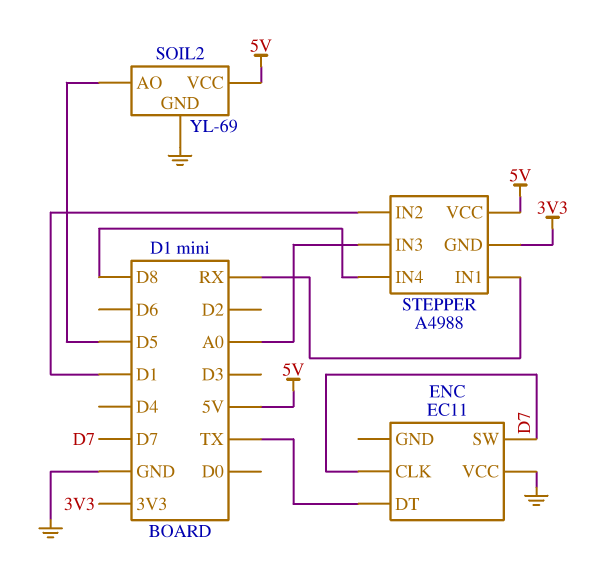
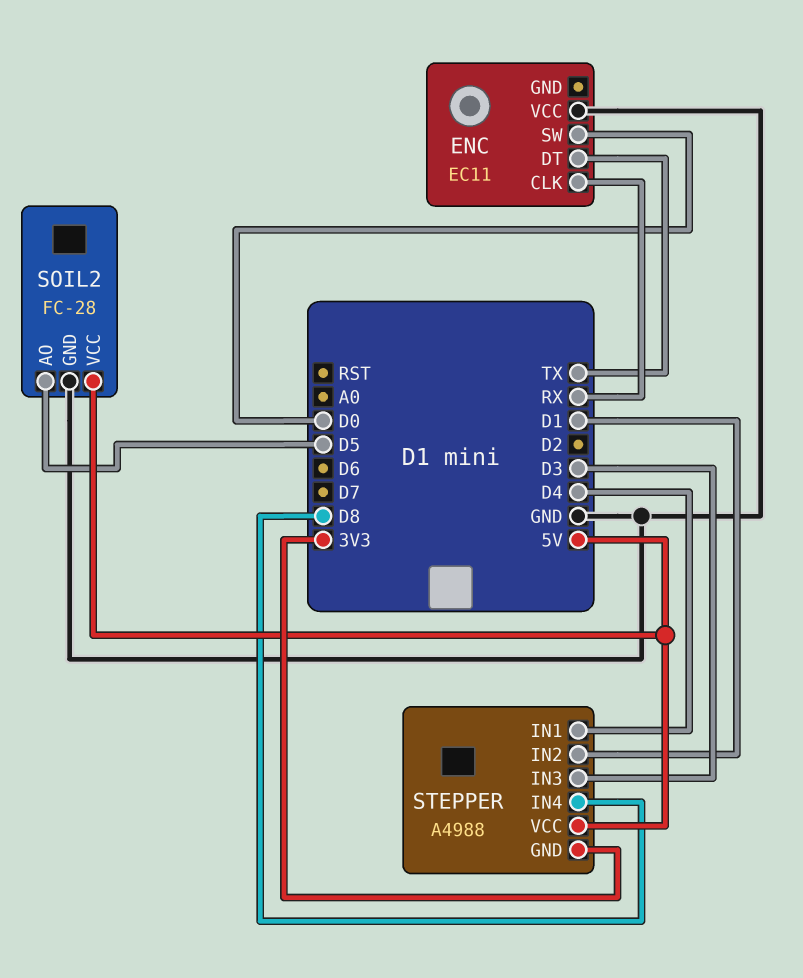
ENC pin CLK: D7 -> RX
ENC pin SW: D7 -> D0
SOIL2: YL-69 -> FC-28
STEPPER pin IN1: RX -> D4
STEPPER pin IN3: A0 -> D3

